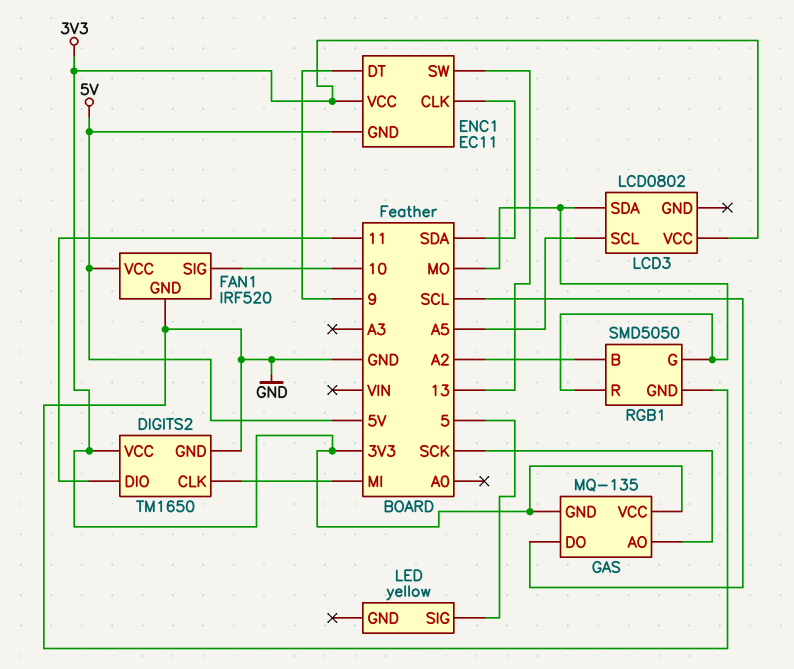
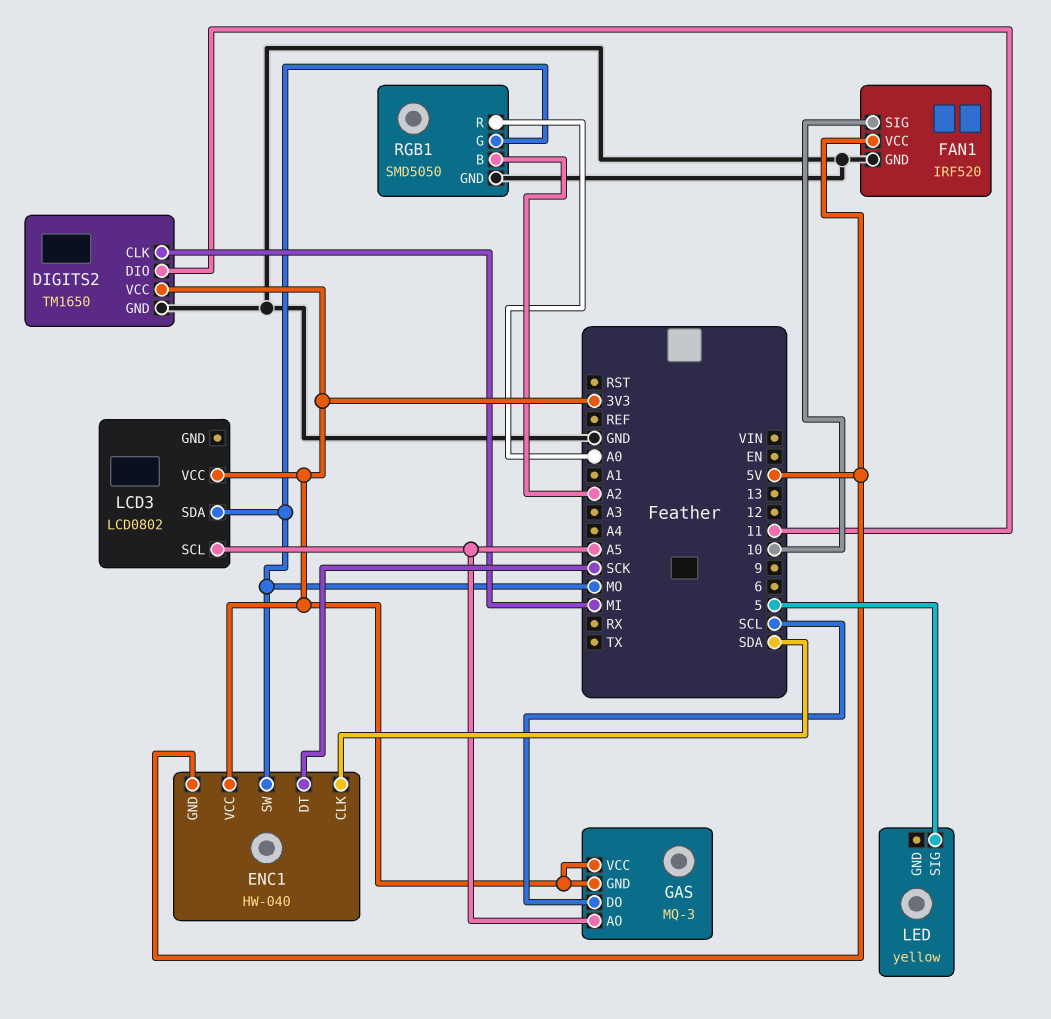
ENC1: EC11 -> HW-040
ENC1 pin DT: 9 -> SCK
ENC1 pin SW: 13 -> MO
GAS: MQ-135 -> MQ-3
GAS pin AO: SCK -> A5
RGB1 pin R: MO -> A0

